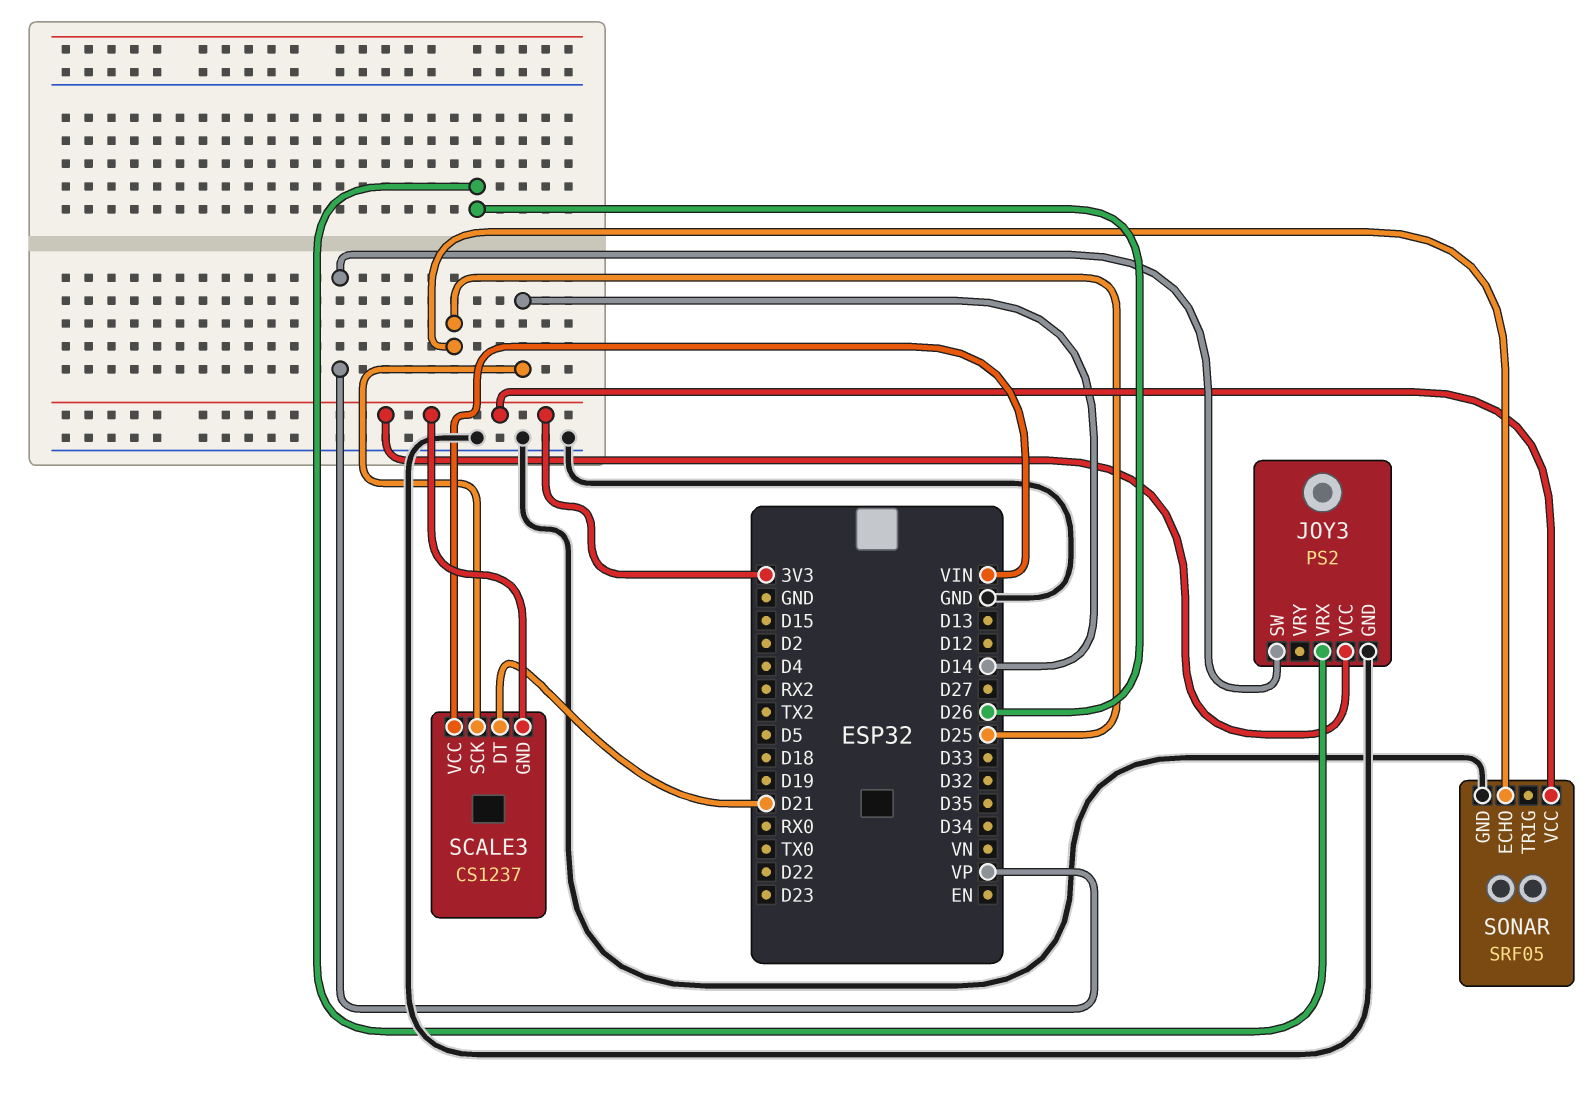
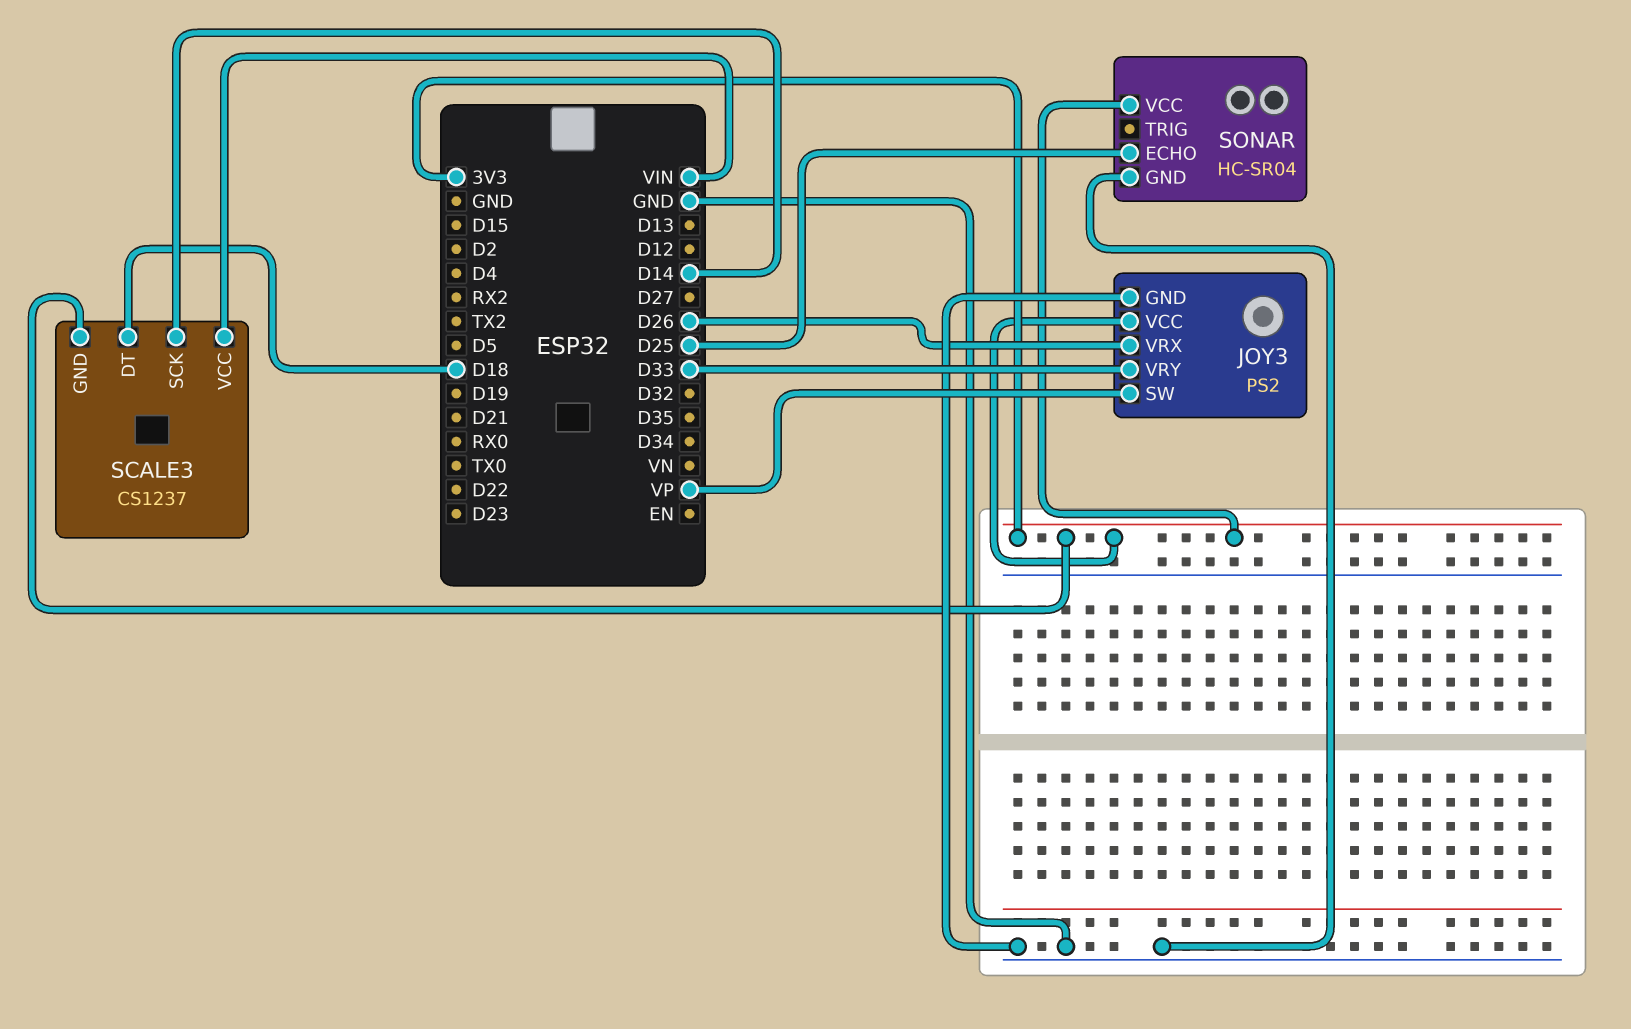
JOY3 pin VRY: none -> D33
SCALE3 pin DT: D21 -> D18
SONAR: SRF05 -> HC-SR04

